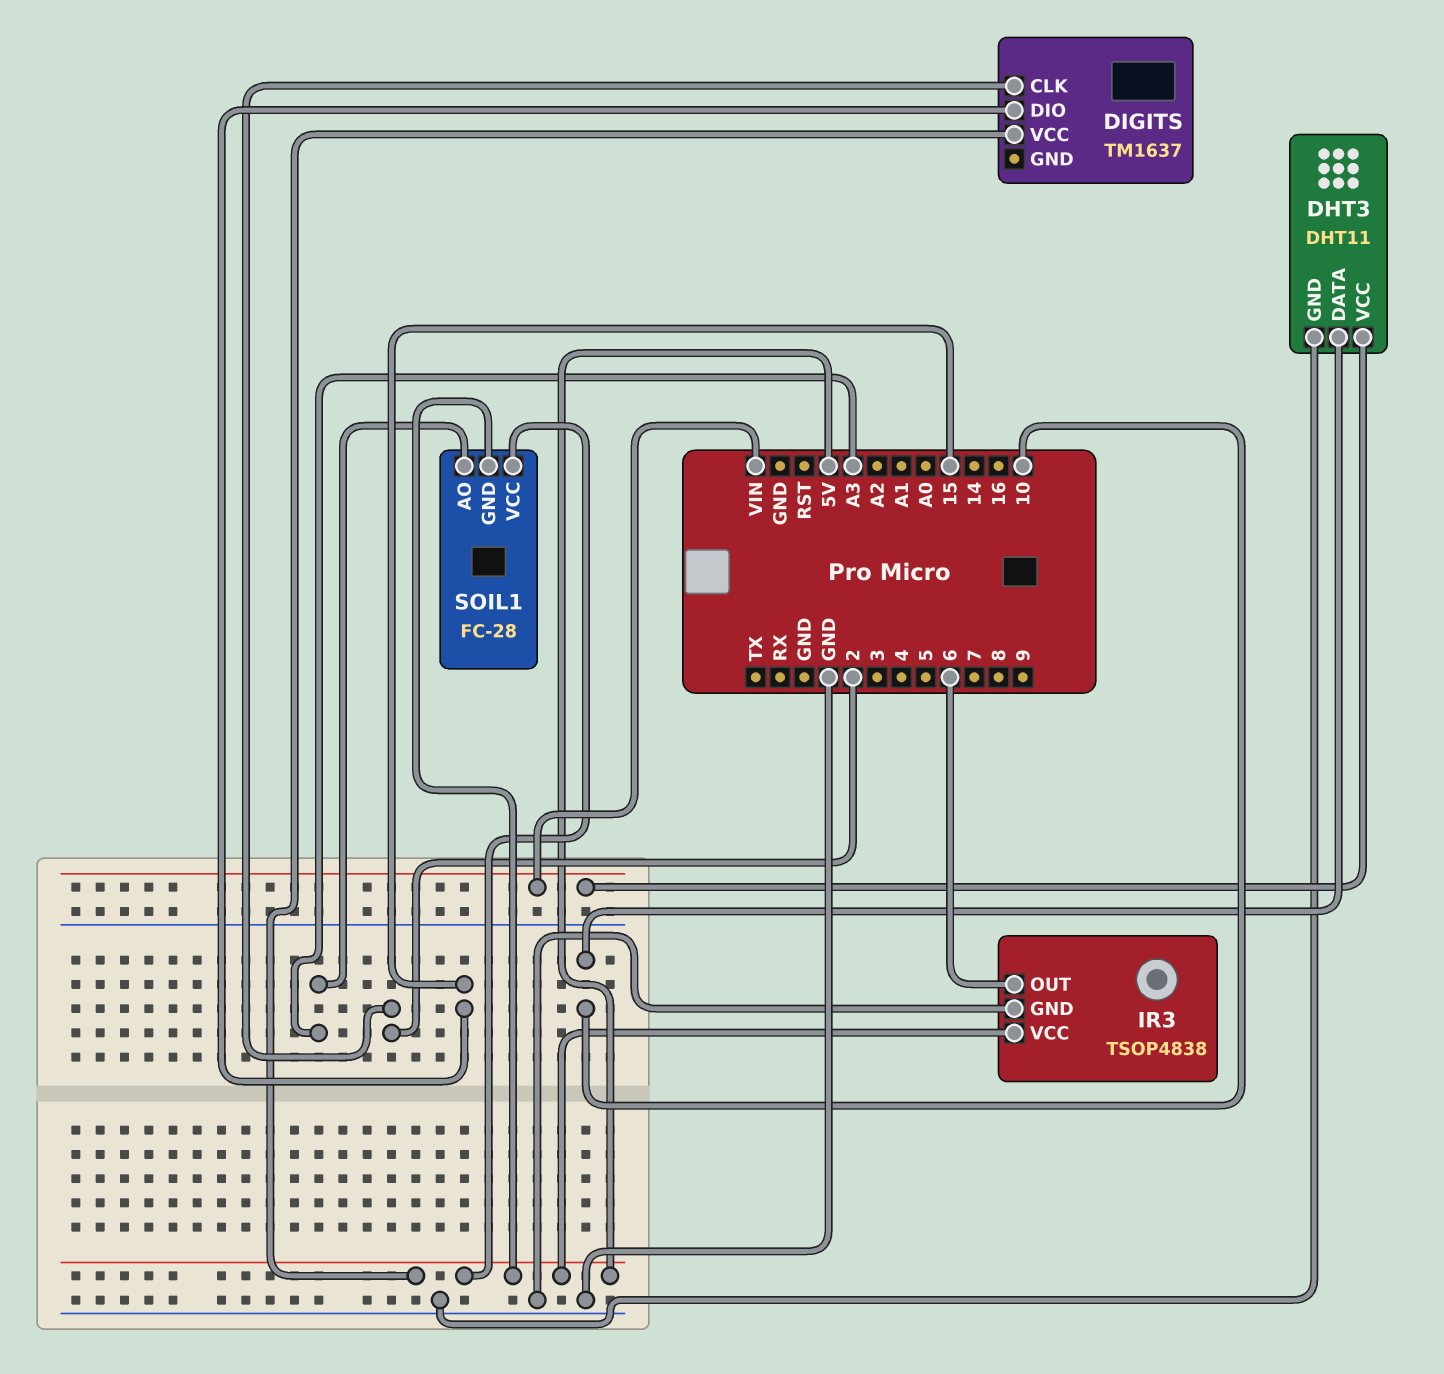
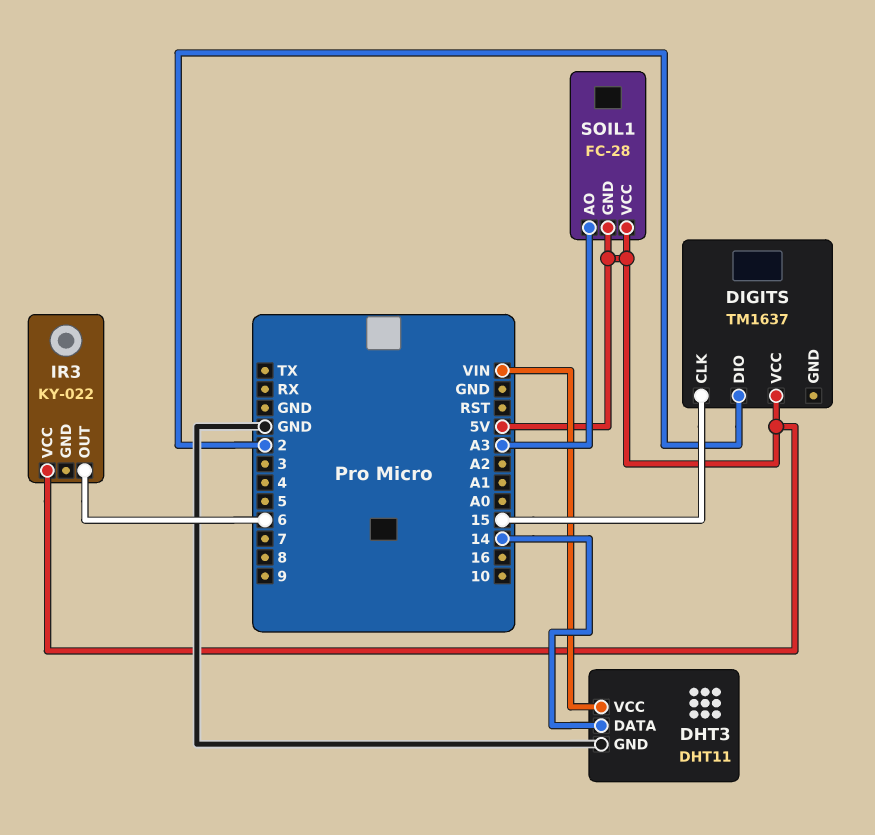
DHT3 pin DATA: 10 -> 14
DIGITS pin CLK: 2 -> 15
DIGITS pin DIO: 15 -> 2
IR3: TSOP4838 -> KY-022
IR3 pin GND: GND -> none

